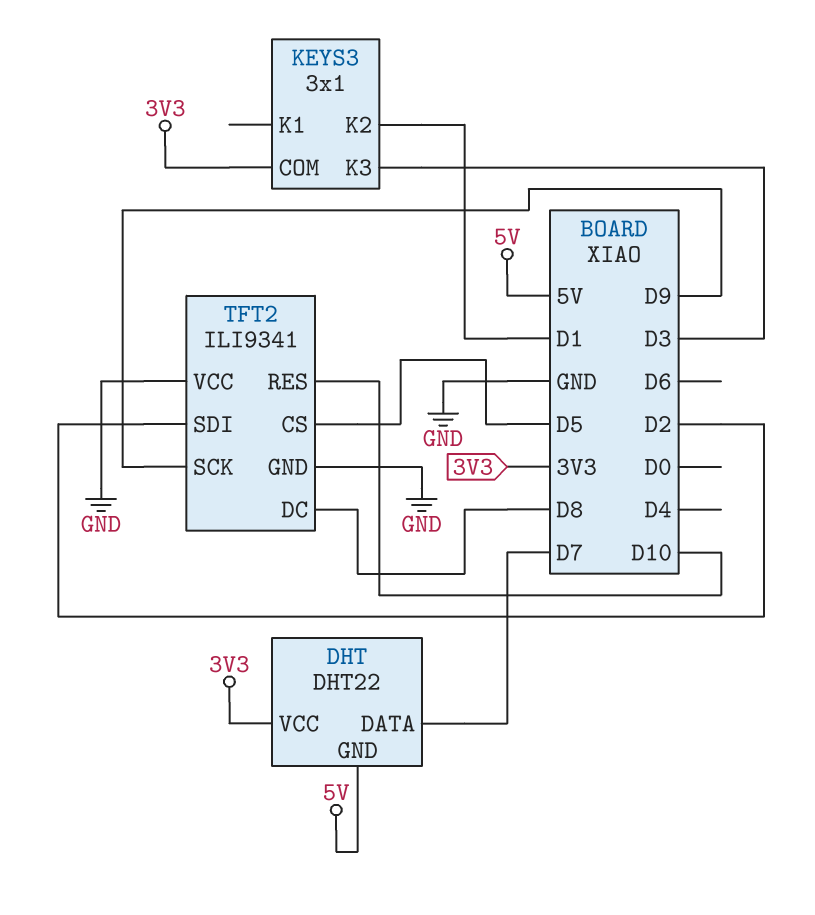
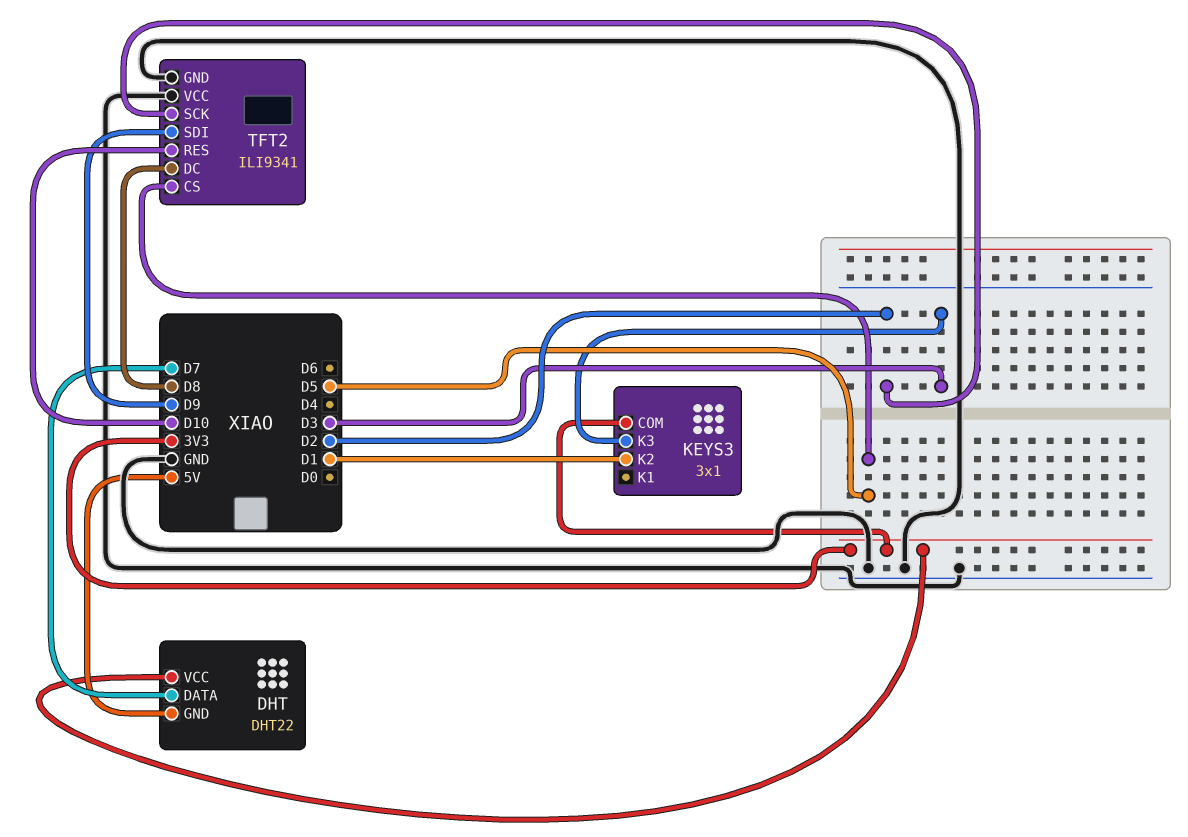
TFT2 pin SCK: D9 -> D2
TFT2 pin SDI: D2 -> D9

